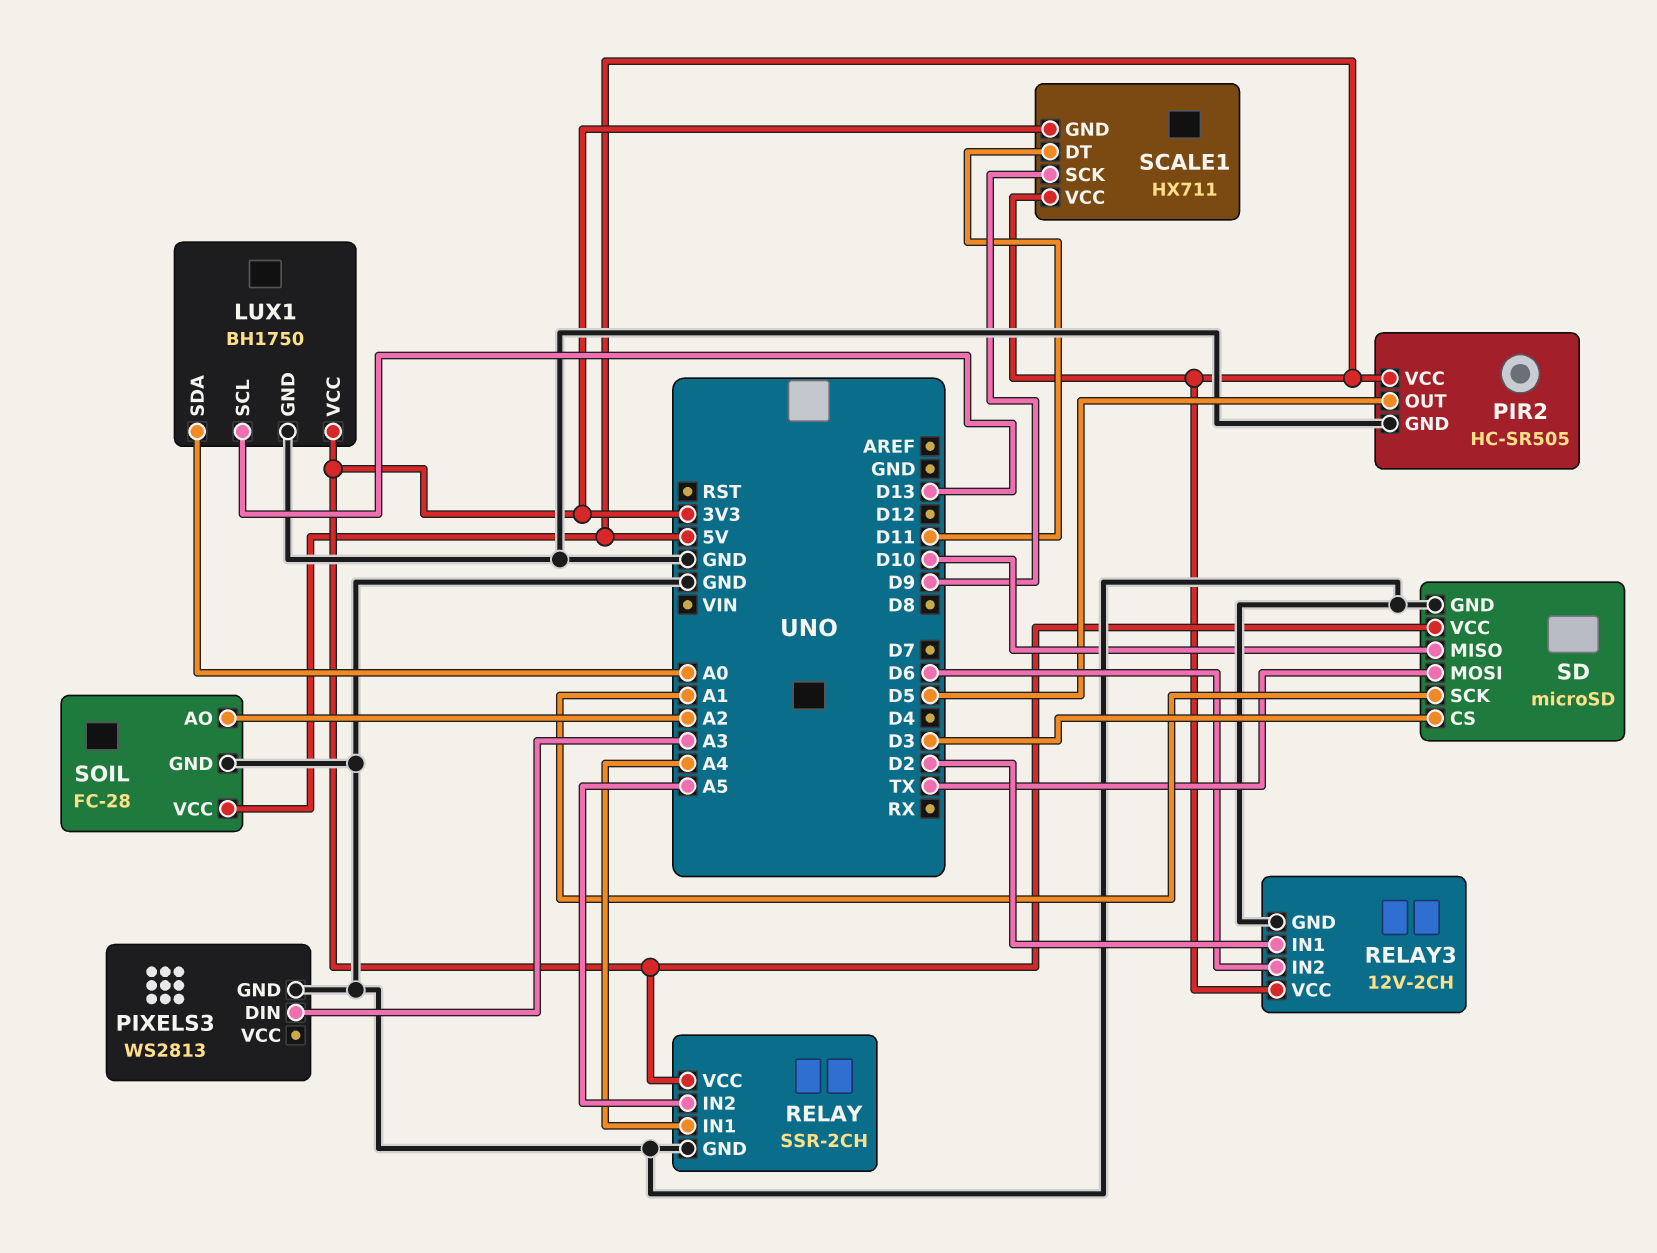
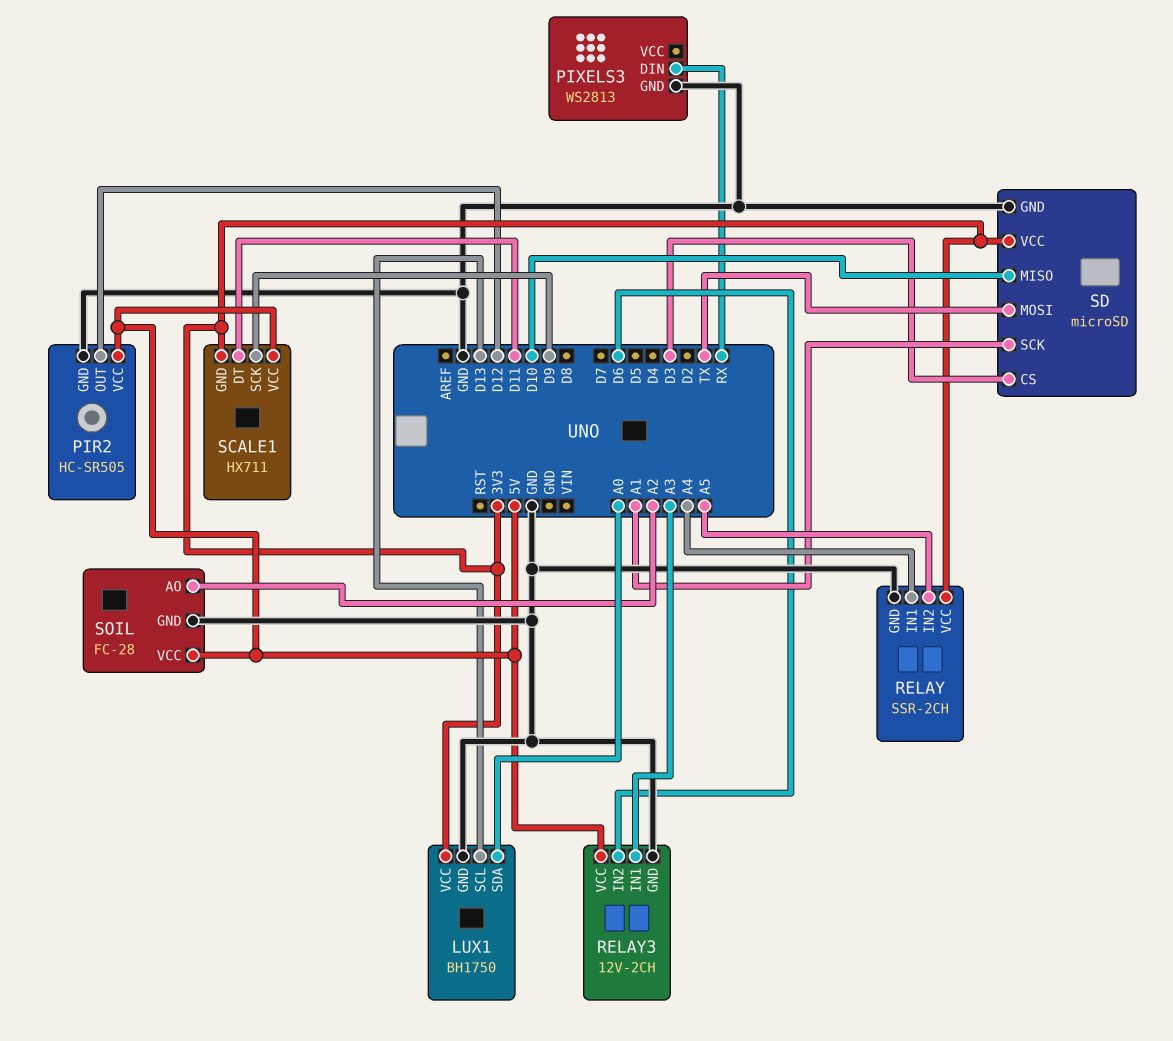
PIR2 pin OUT: D5 -> D12
PIXELS3 pin DIN: A3 -> RX
RELAY3 pin IN1: D2 -> A3

